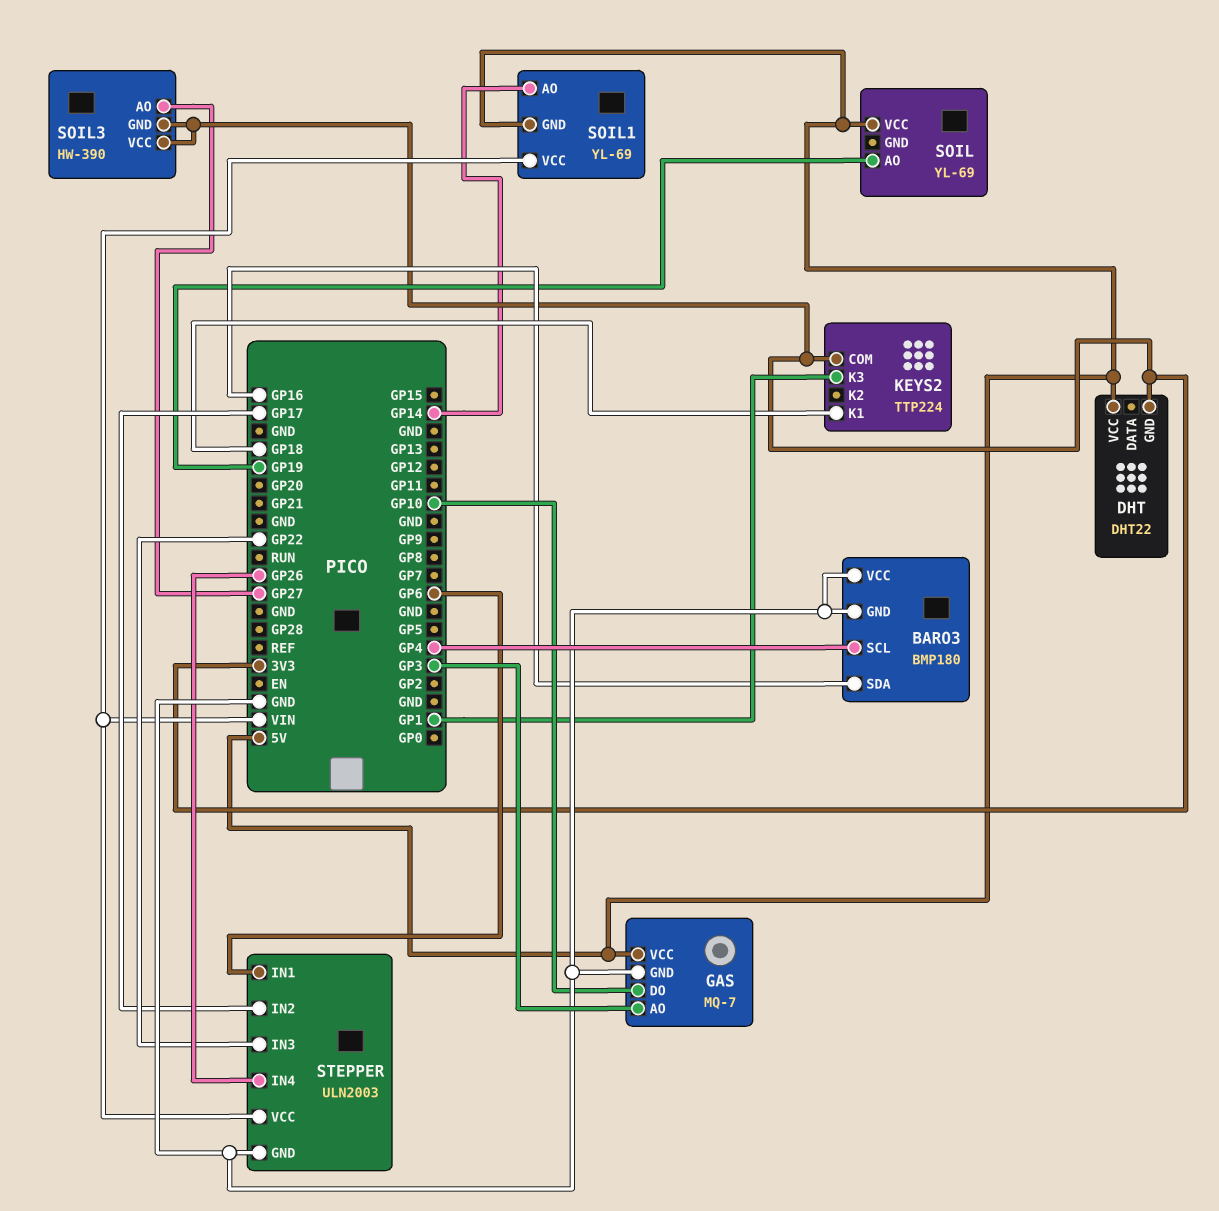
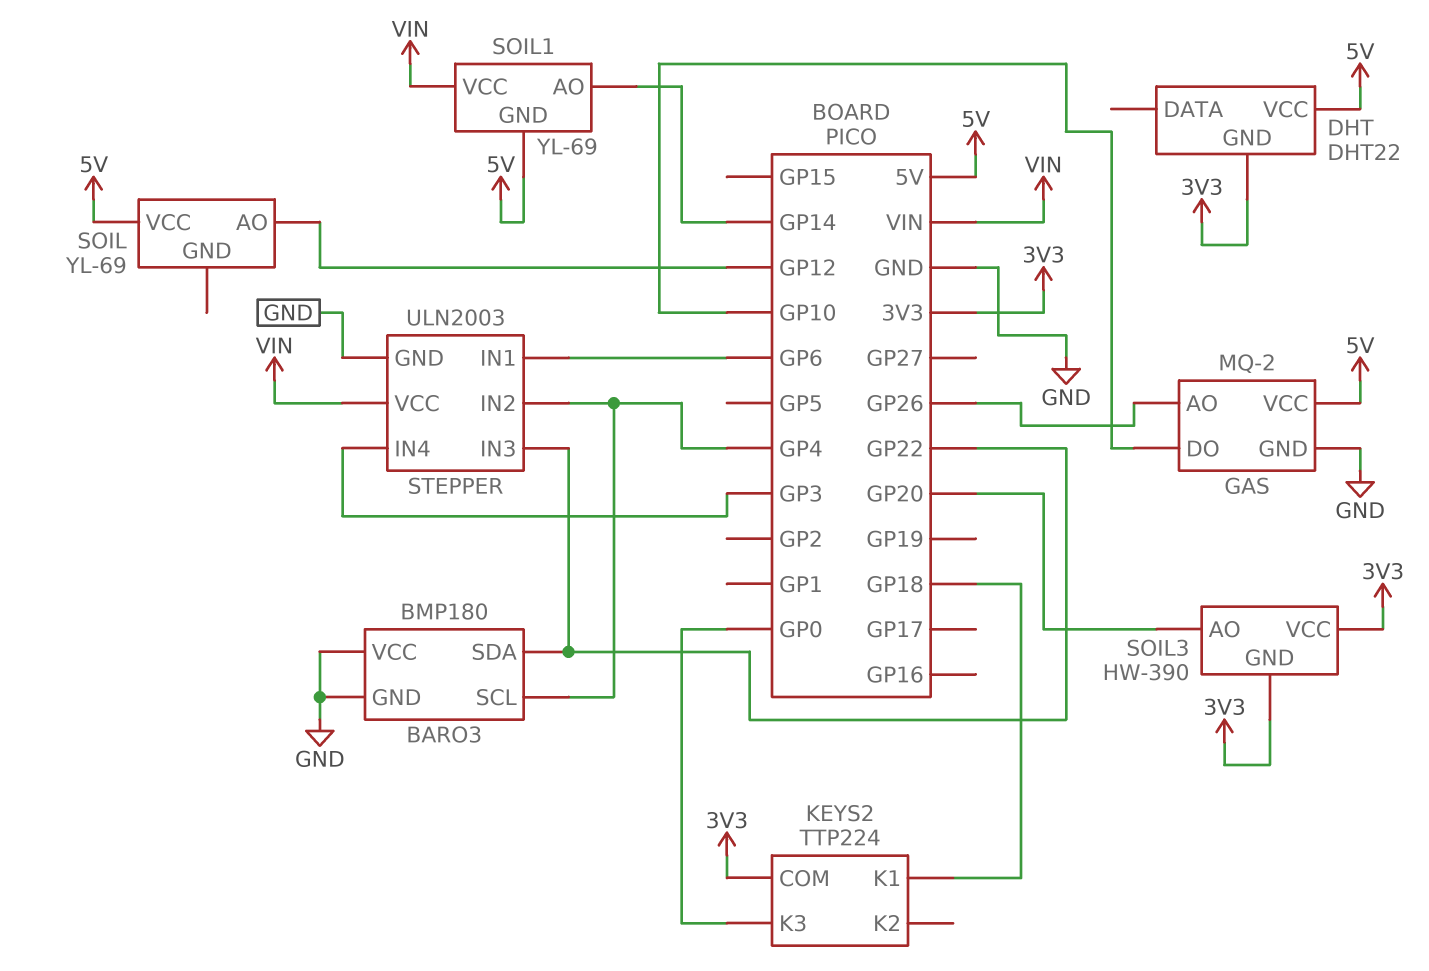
BARO3 pin SDA: GP16 -> GP22
GAS: MQ-7 -> MQ-2
GAS pin AO: GP3 -> GP26
KEYS2 pin K3: GP1 -> GP0
SOIL pin AO: GP19 -> GP12
SOIL3 pin AO: GP27 -> GP20
STEPPER pin IN2: GP17 -> GP4
STEPPER pin IN4: GP26 -> GP3

